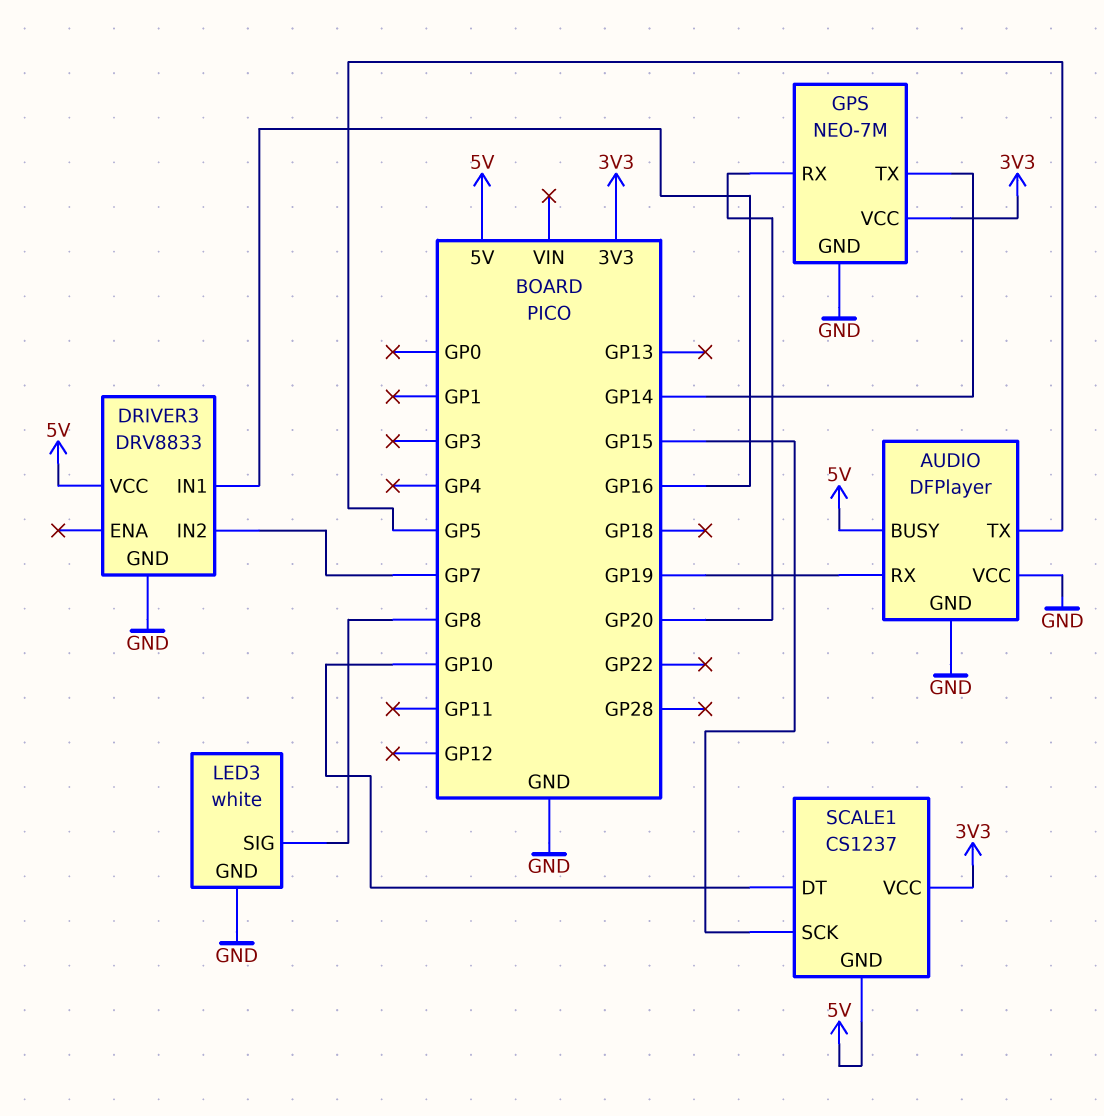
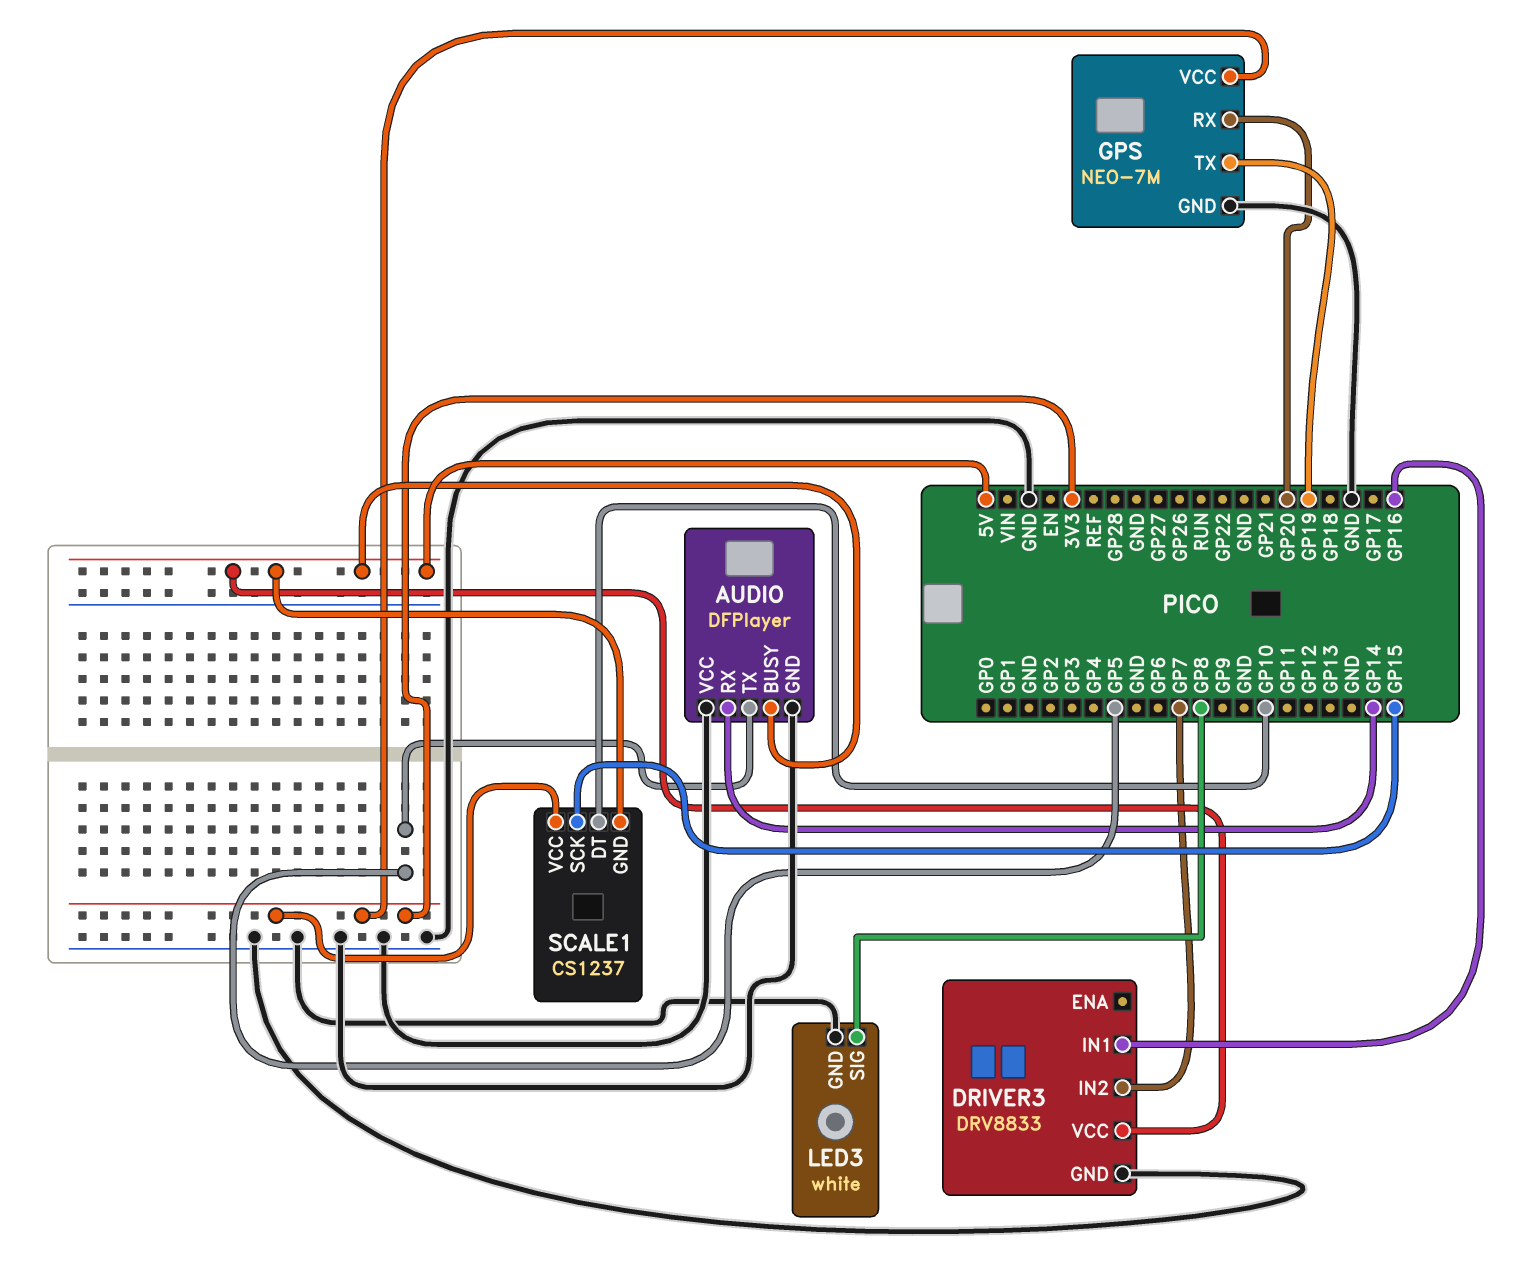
AUDIO pin RX: GP19 -> GP14
GPS pin TX: GP14 -> GP19

